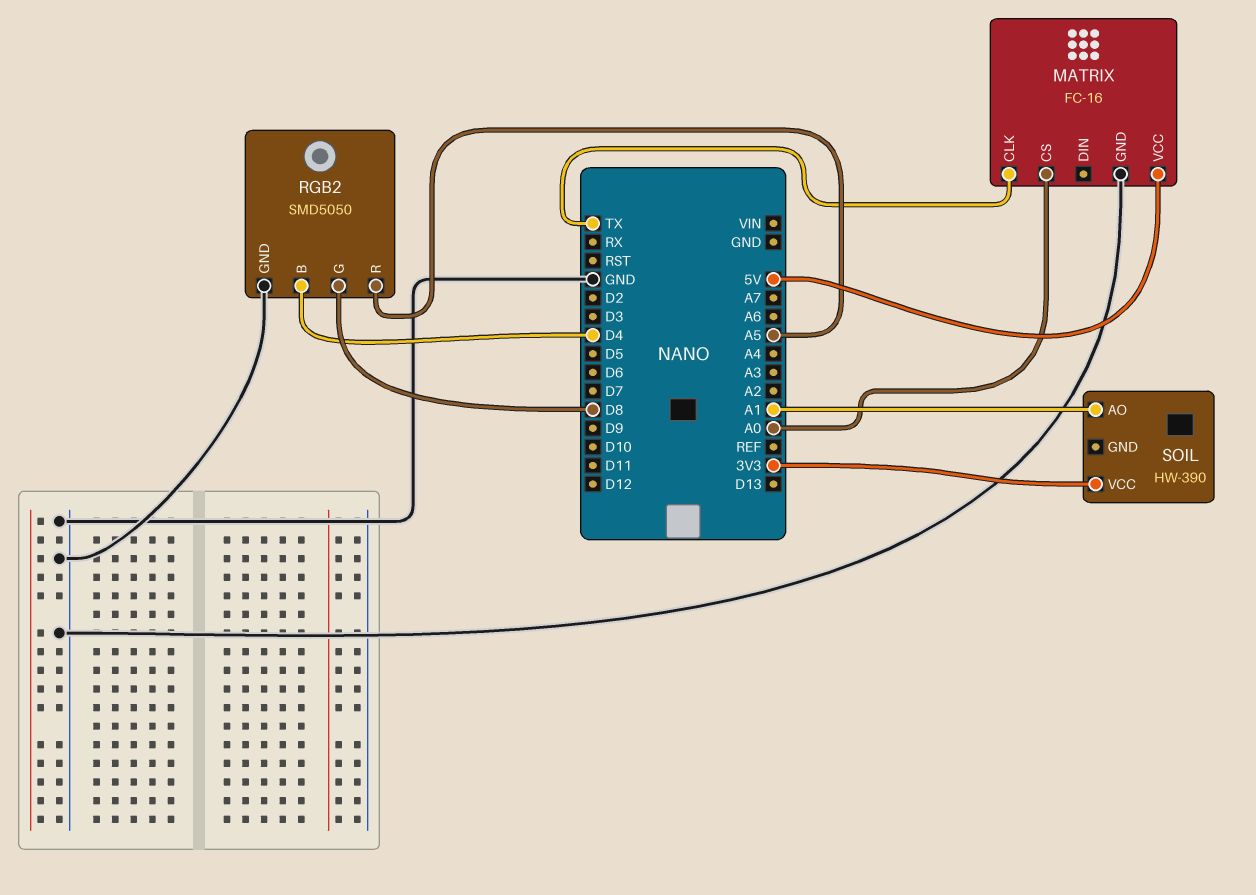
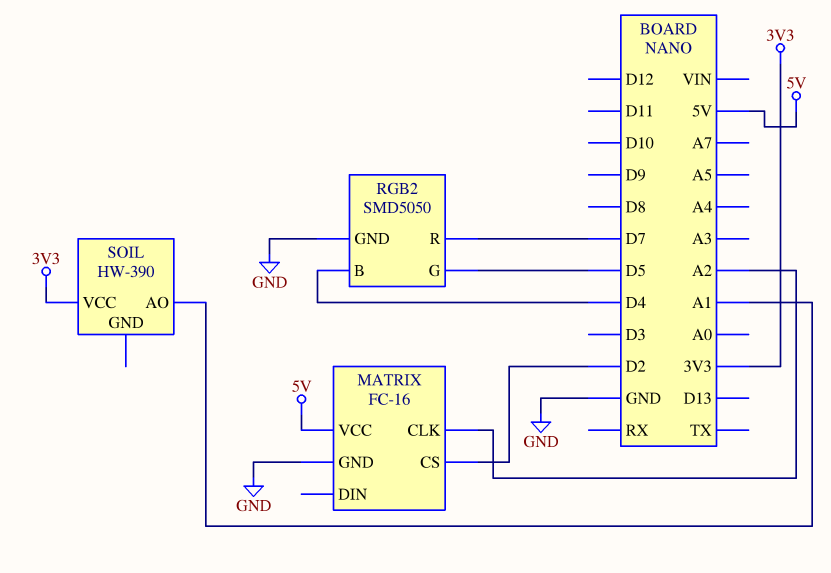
MATRIX pin CLK: TX -> A2
MATRIX pin CS: A0 -> D2
RGB2 pin G: D8 -> D5
RGB2 pin R: A5 -> D7

